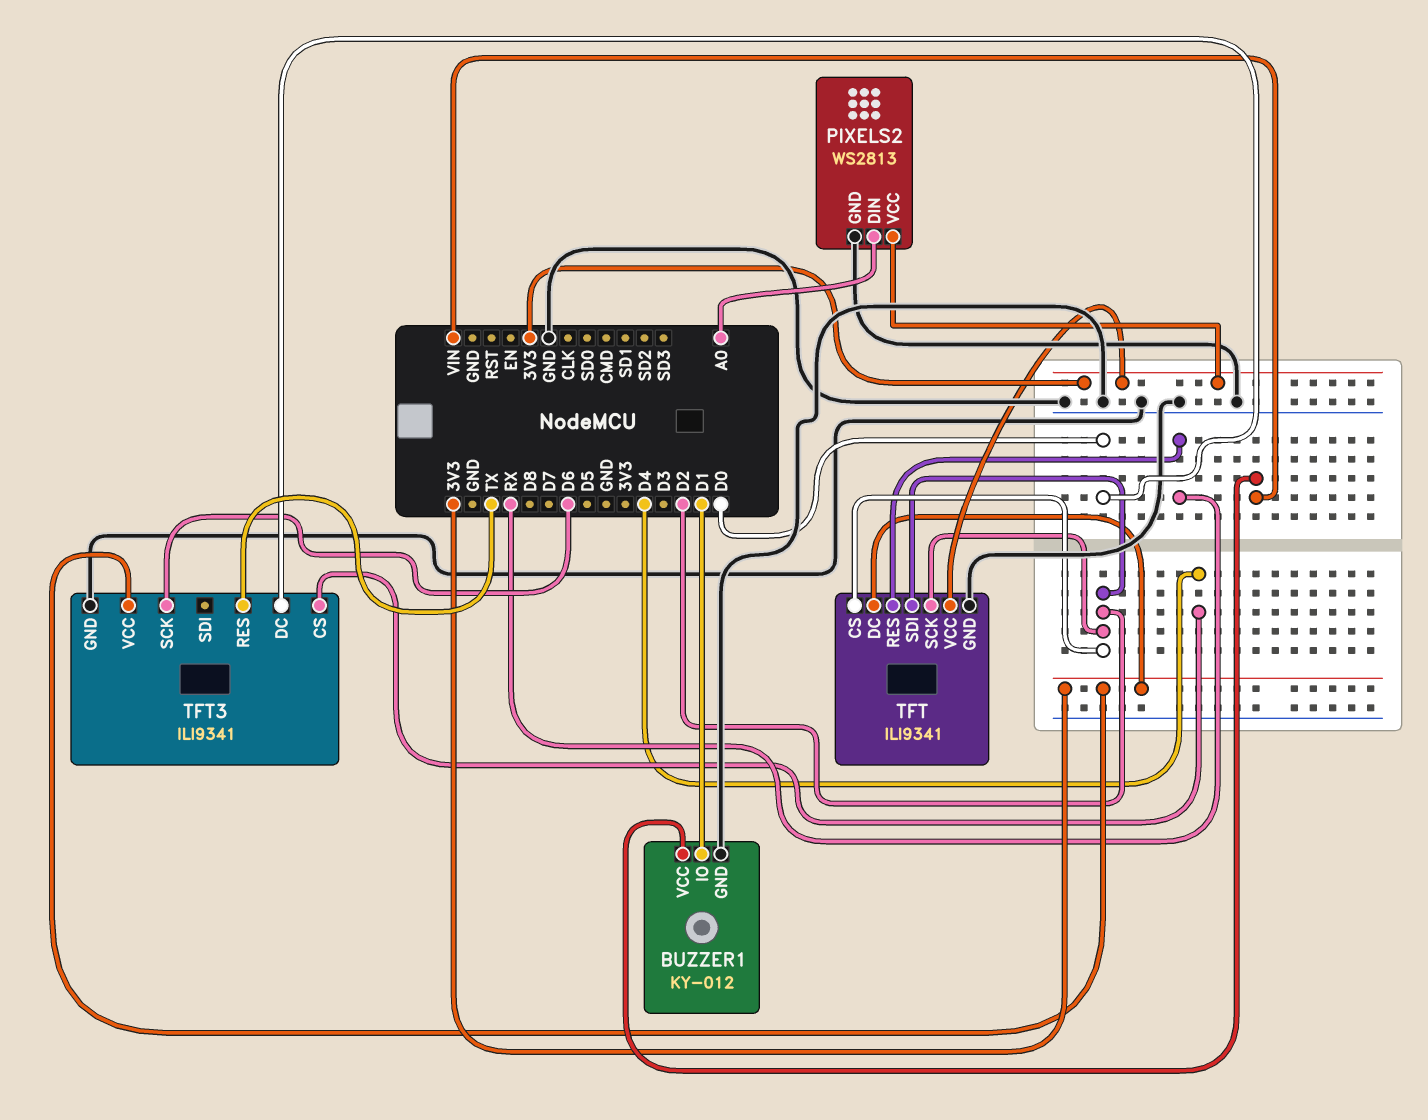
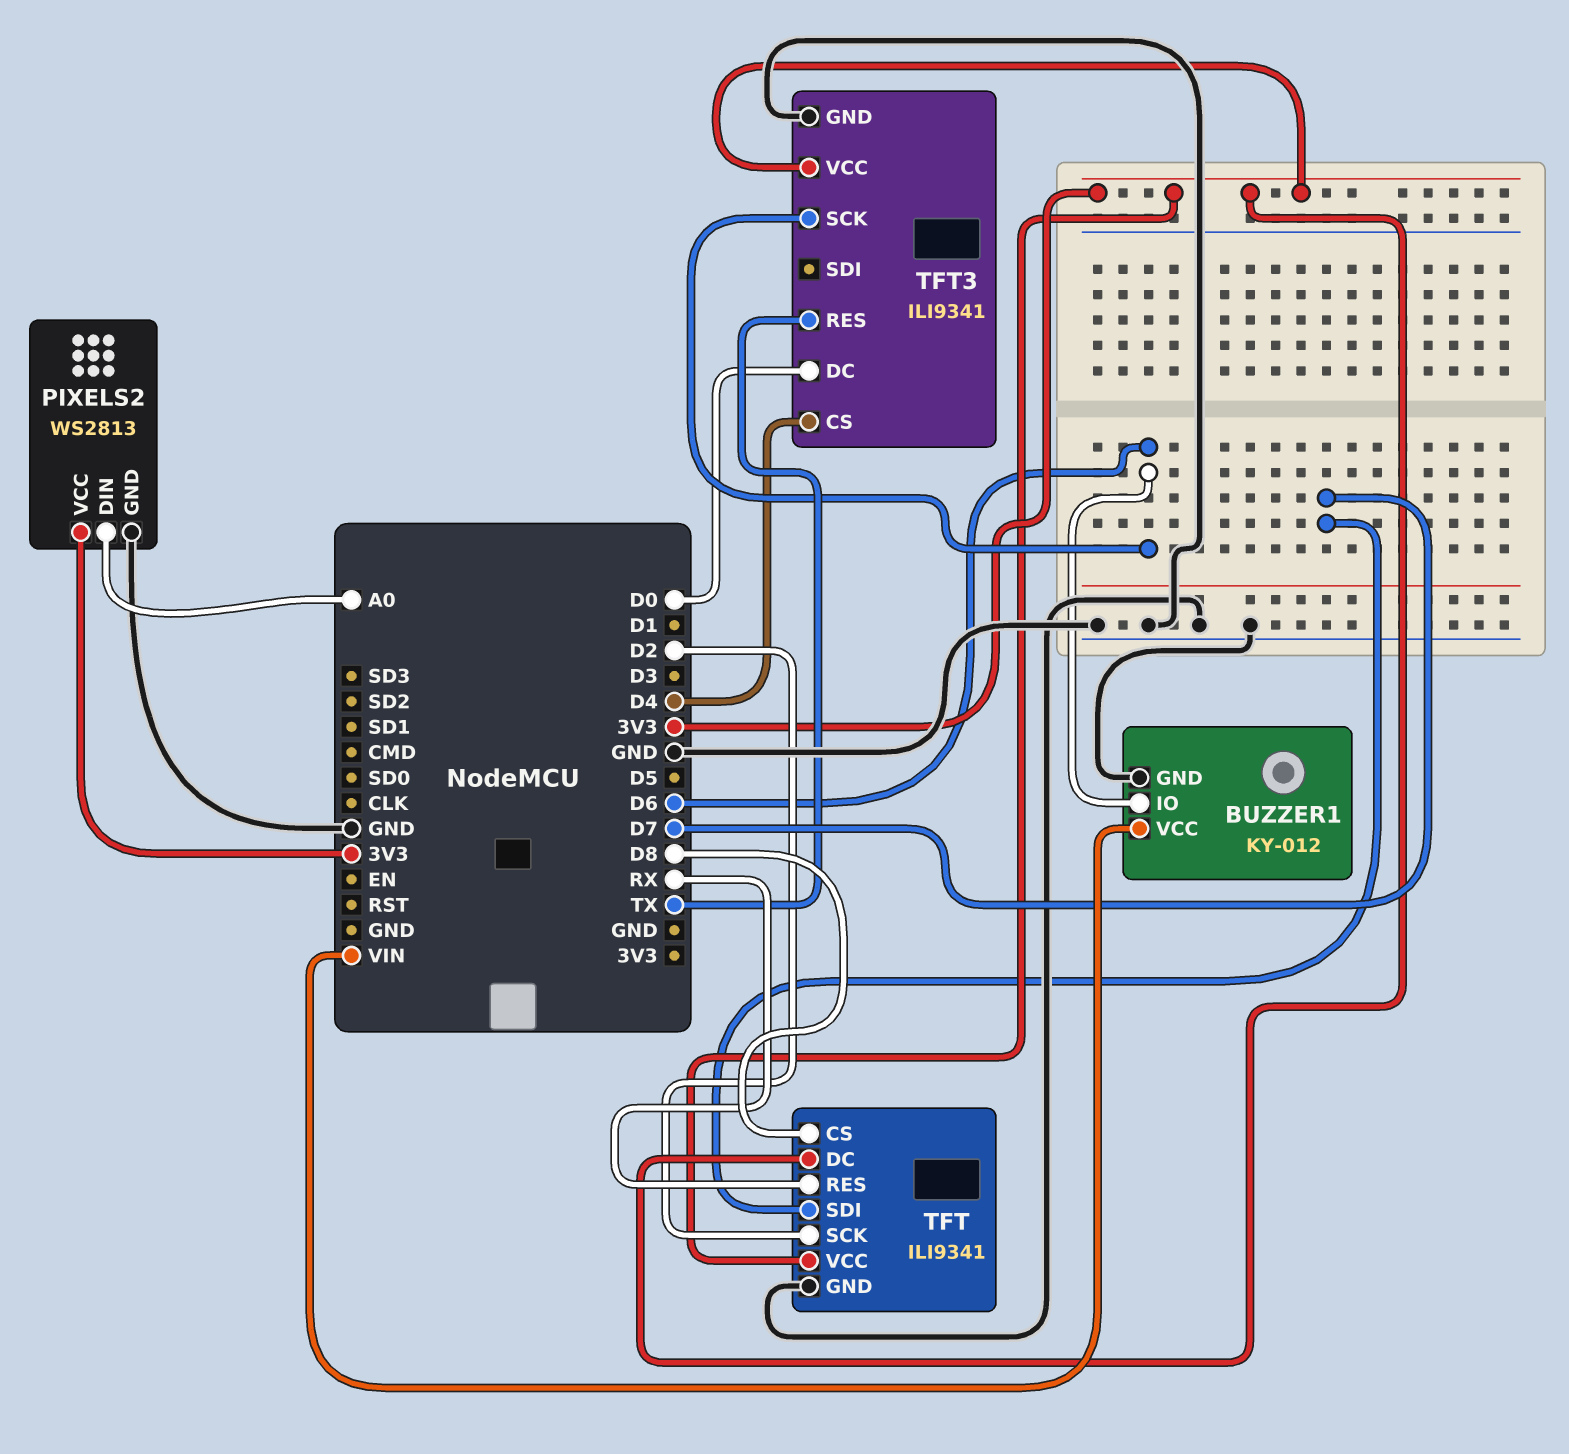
BUZZER1 pin IO: D1 -> D6
TFT pin CS: D2 -> D8
TFT pin SDI: D2 -> D7

